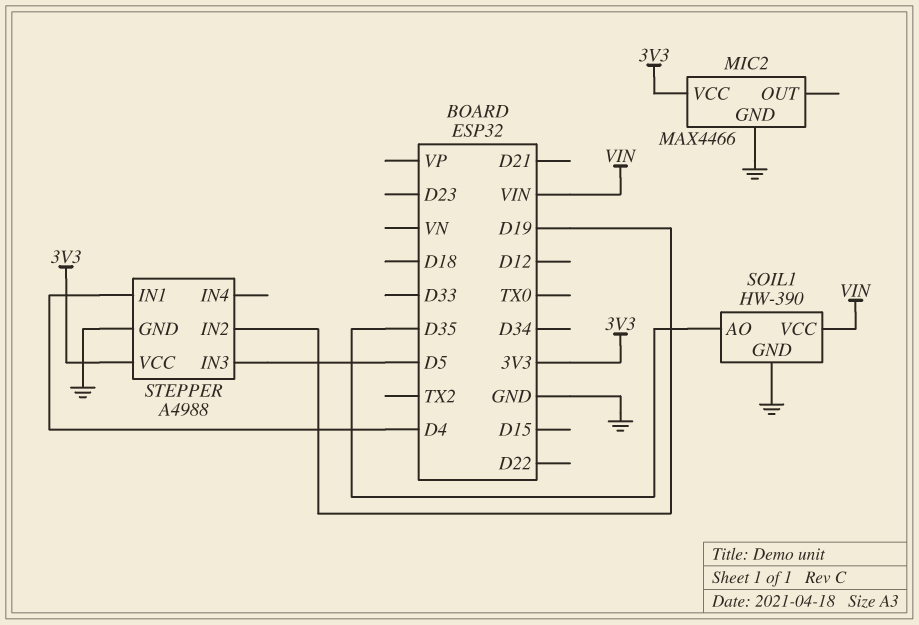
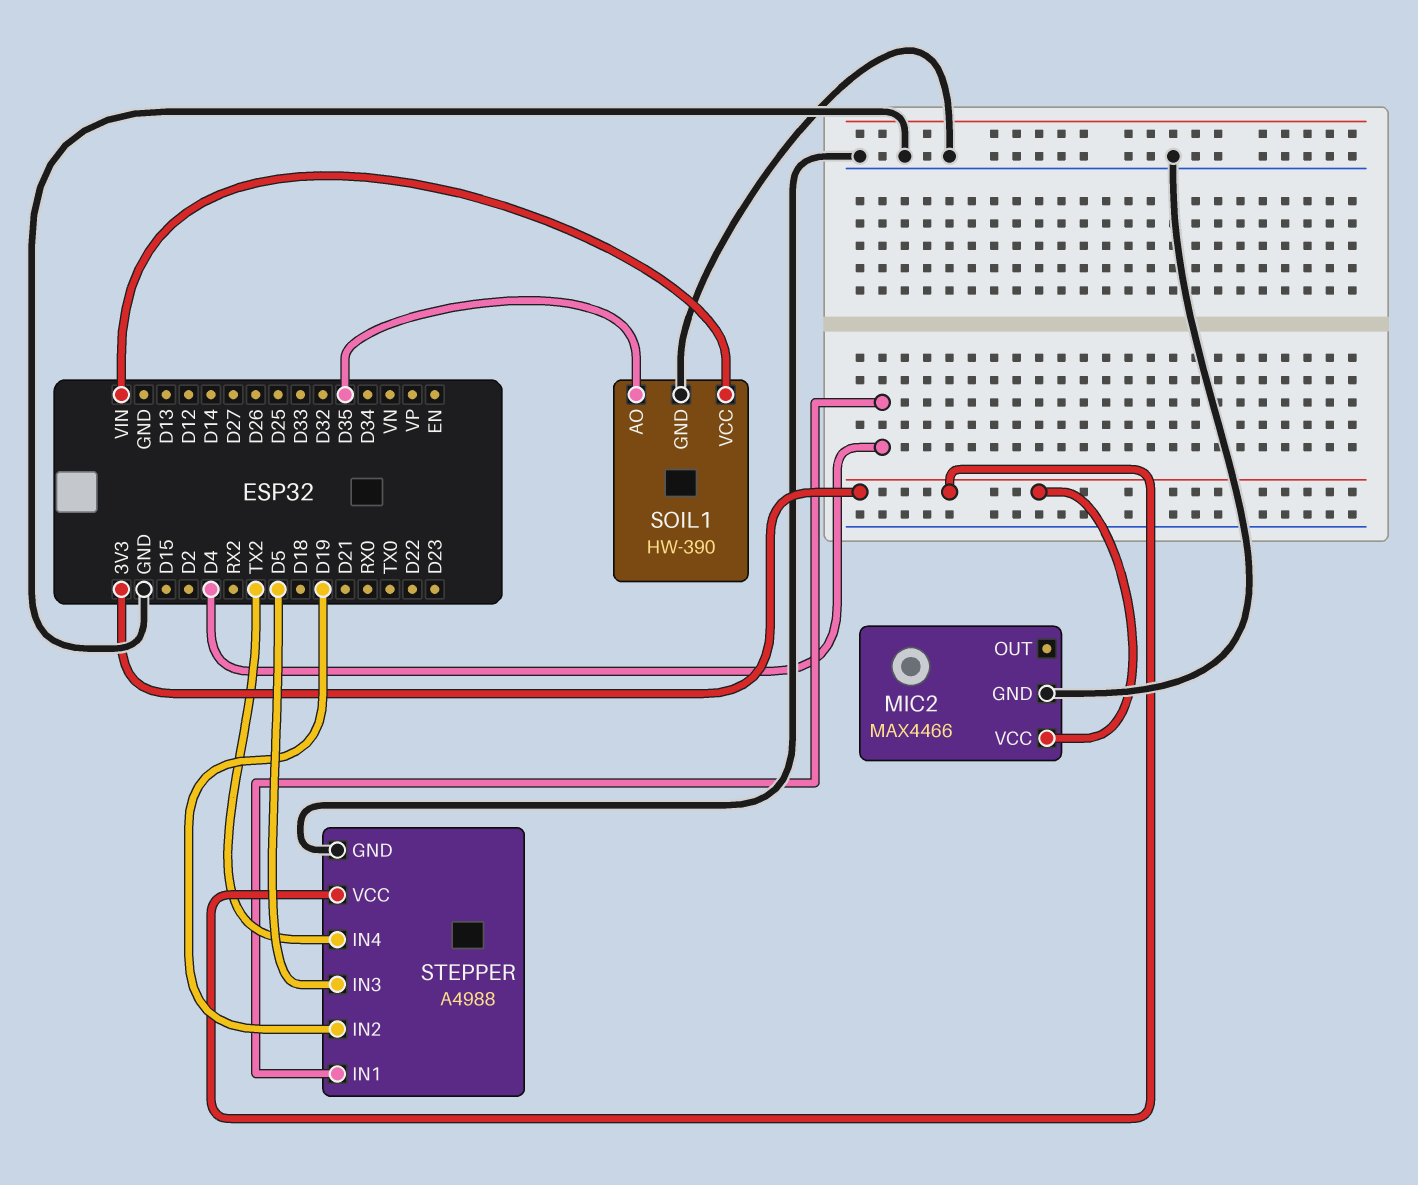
STEPPER pin IN4: none -> TX2

